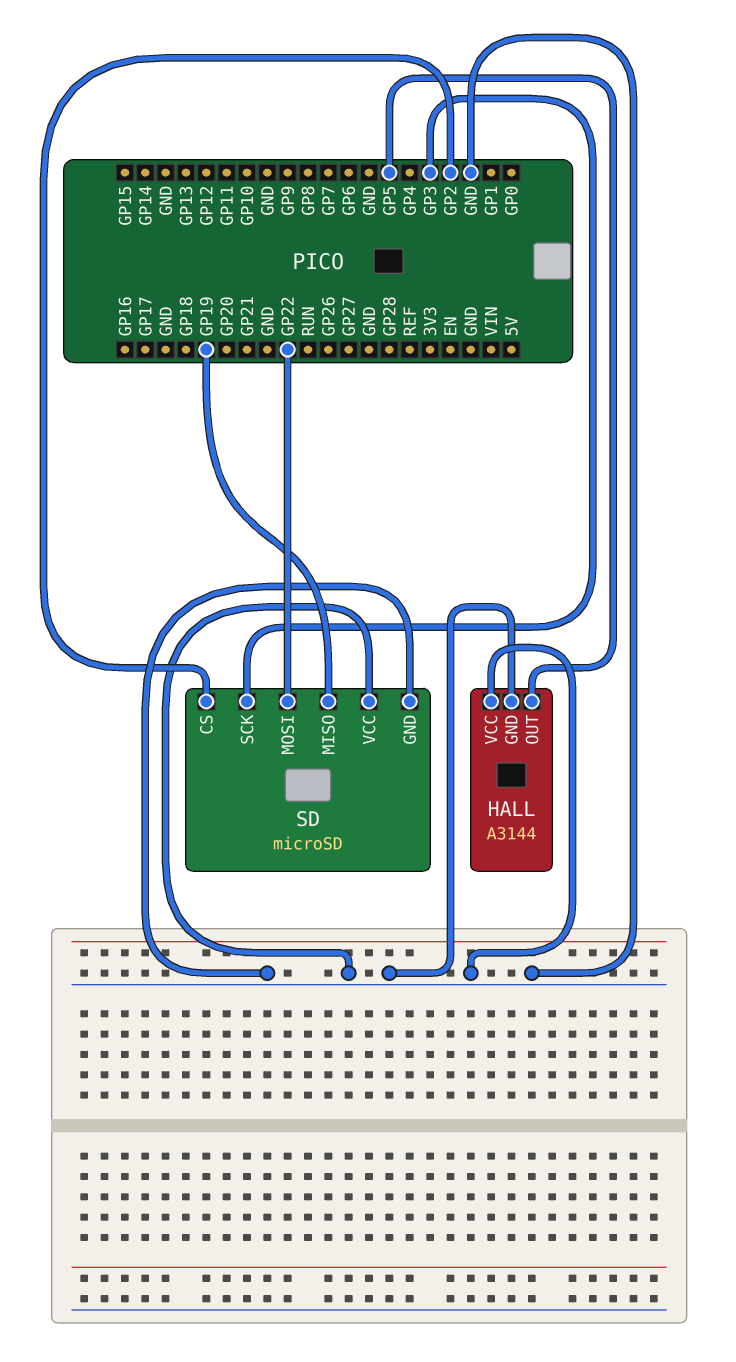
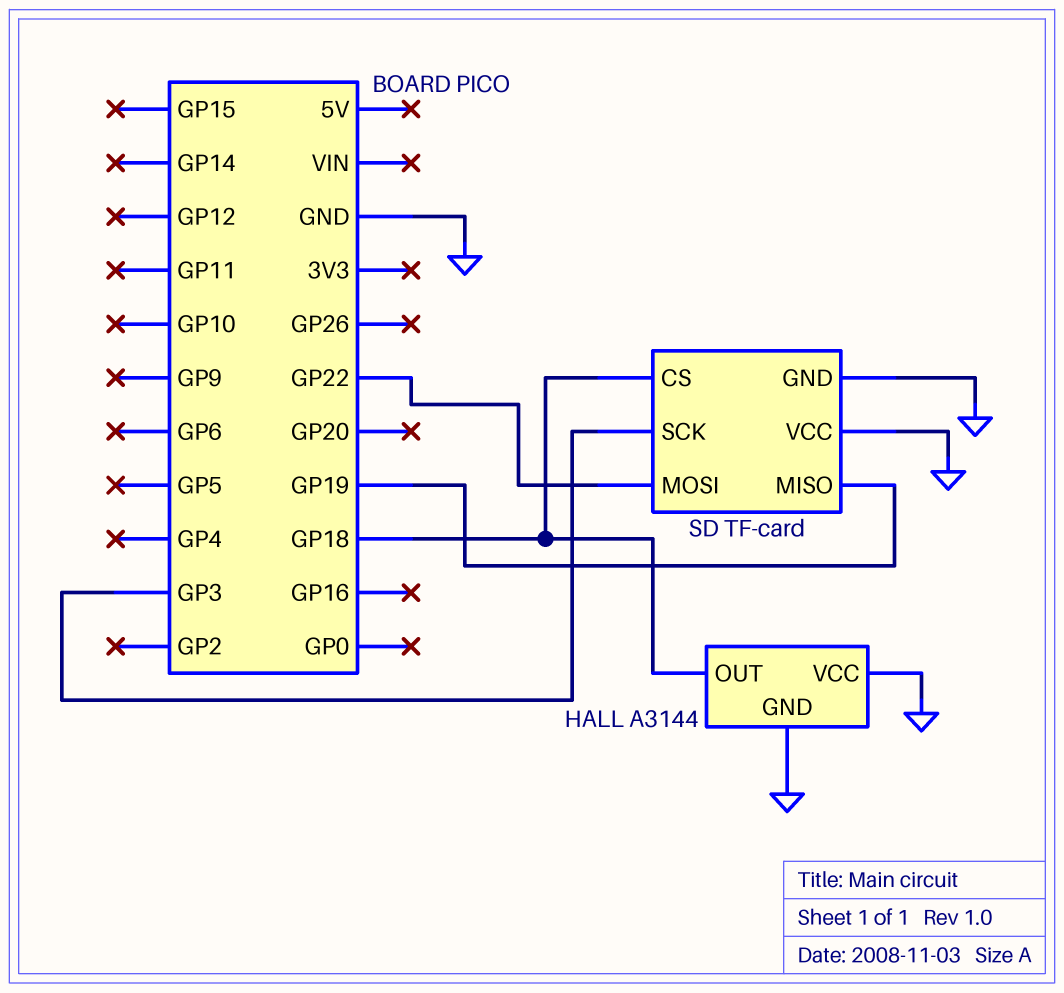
HALL pin OUT: GP5 -> GP18
SD: microSD -> TF-card
SD pin CS: GP2 -> GP18

